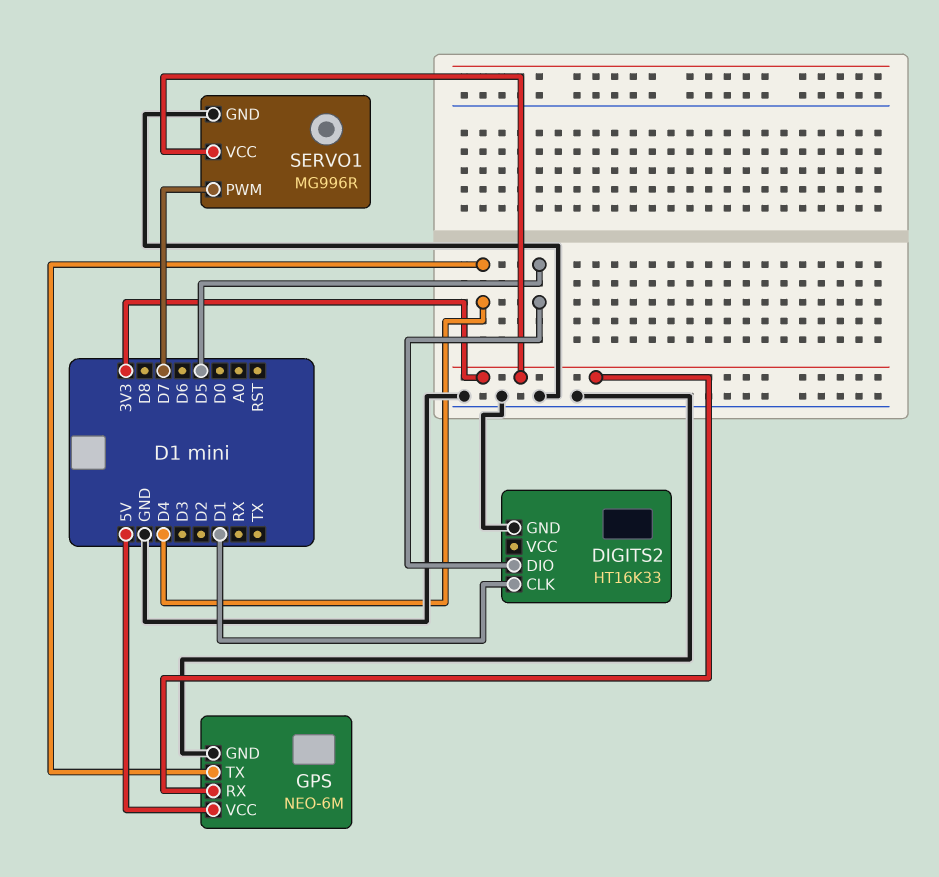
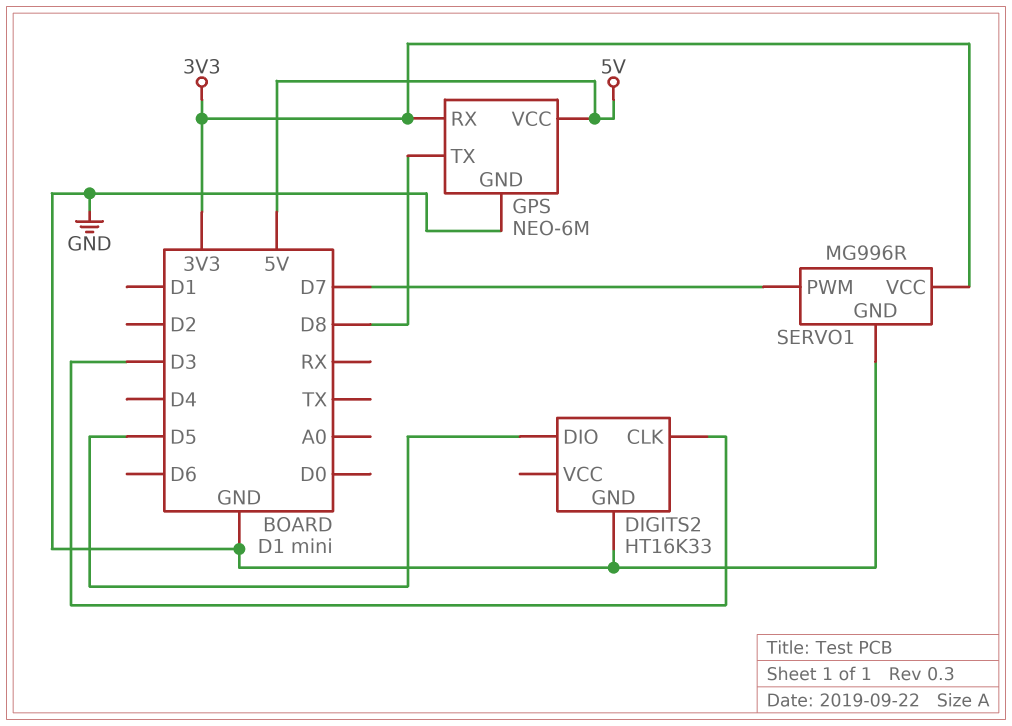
DIGITS2 pin CLK: D1 -> D3
GPS pin TX: D4 -> D8

